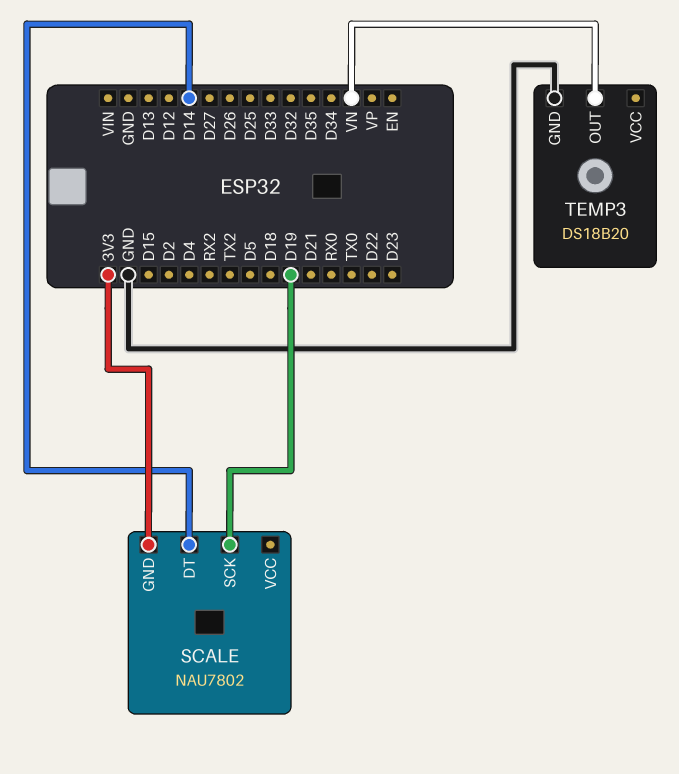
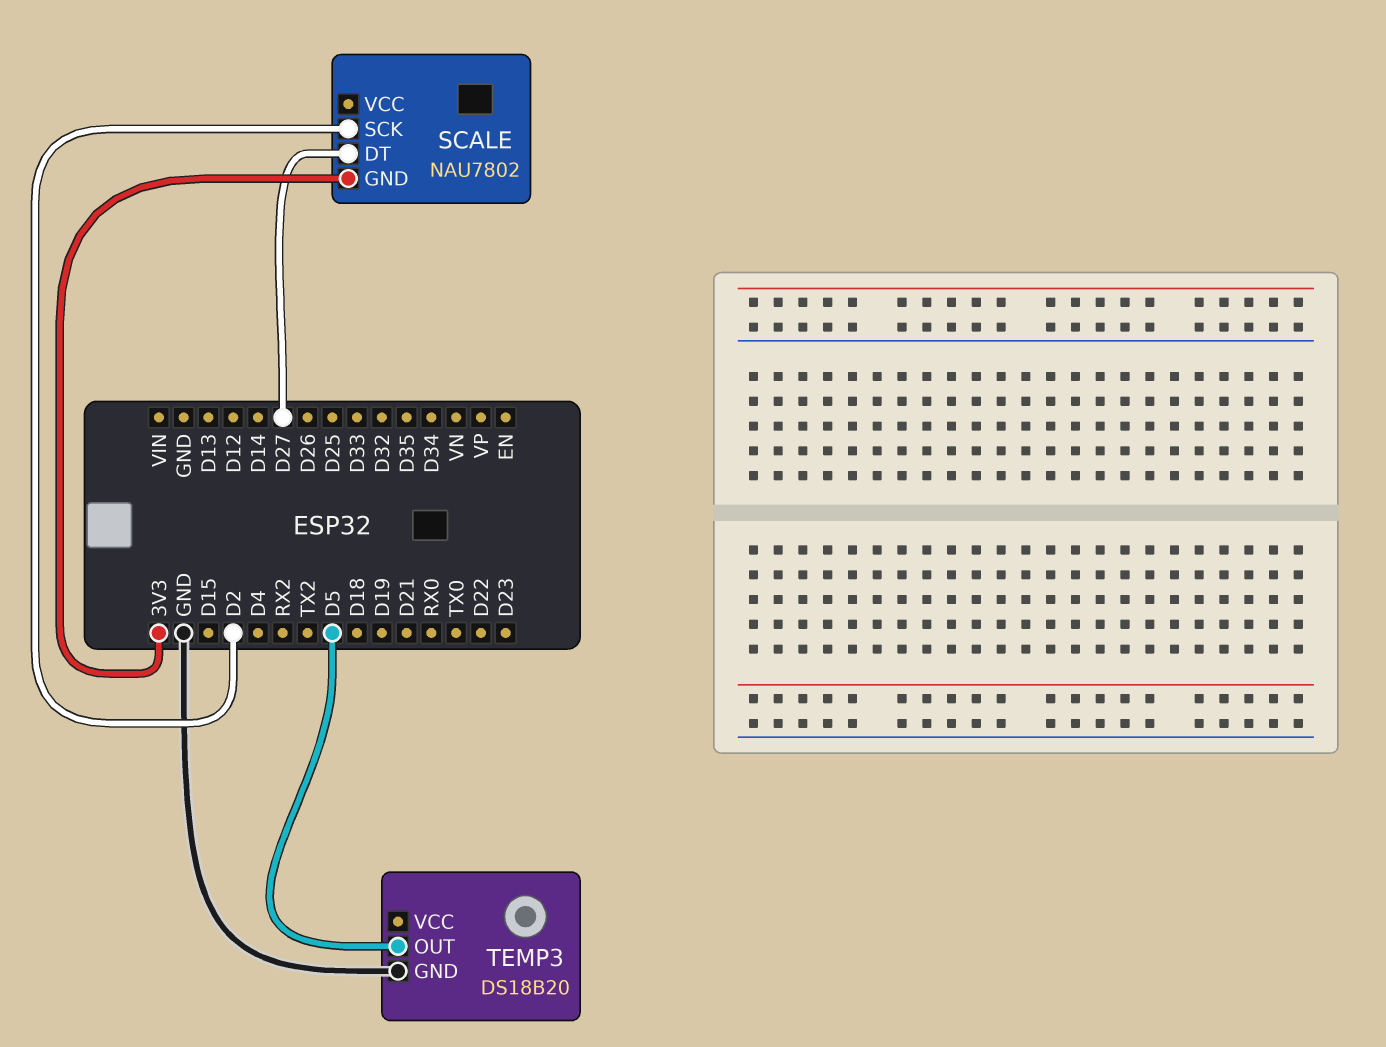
SCALE pin DT: D14 -> D27
SCALE pin SCK: D19 -> D2
TEMP3 pin OUT: VN -> D5

